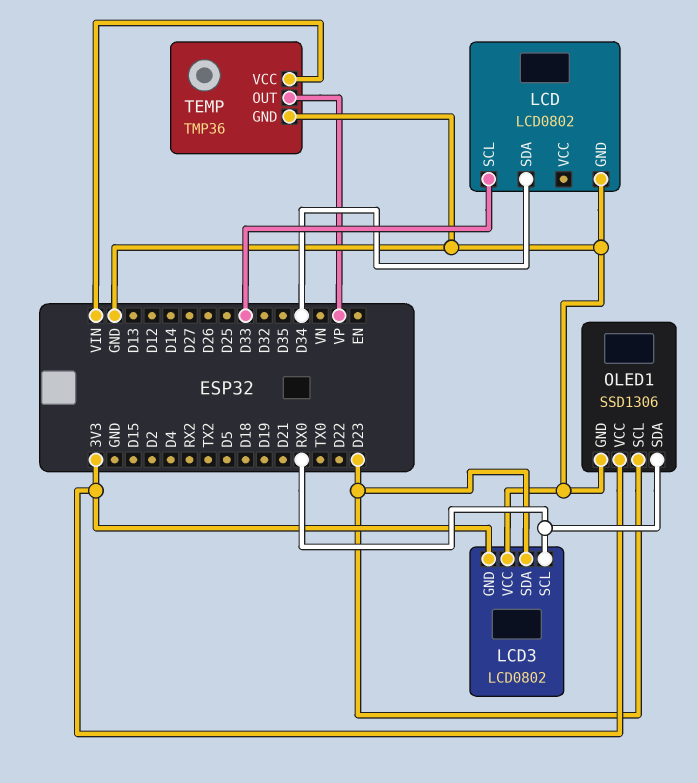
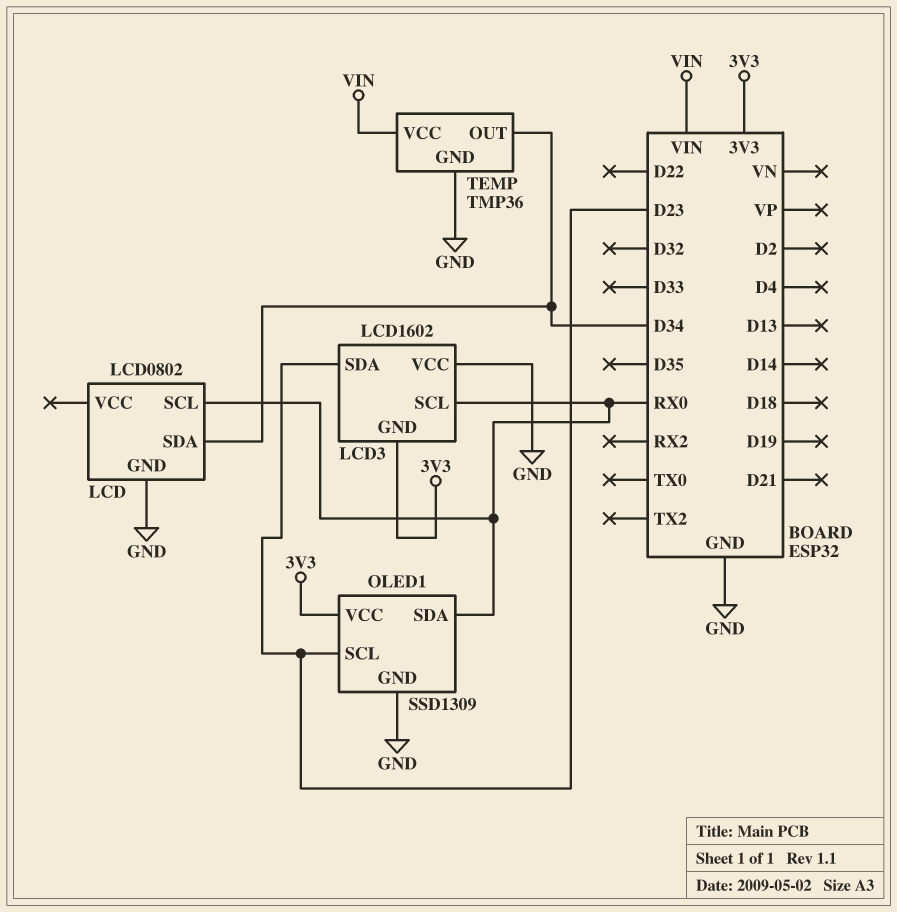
LCD pin SCL: D33 -> RX0
LCD3: LCD0802 -> LCD1602
OLED1: SSD1306 -> SSD1309
TEMP pin OUT: VP -> D34

